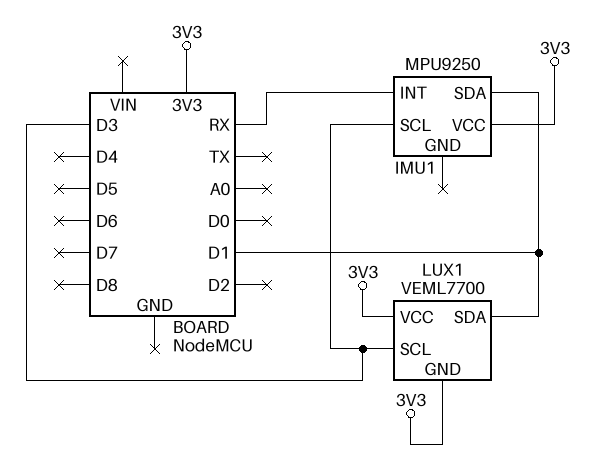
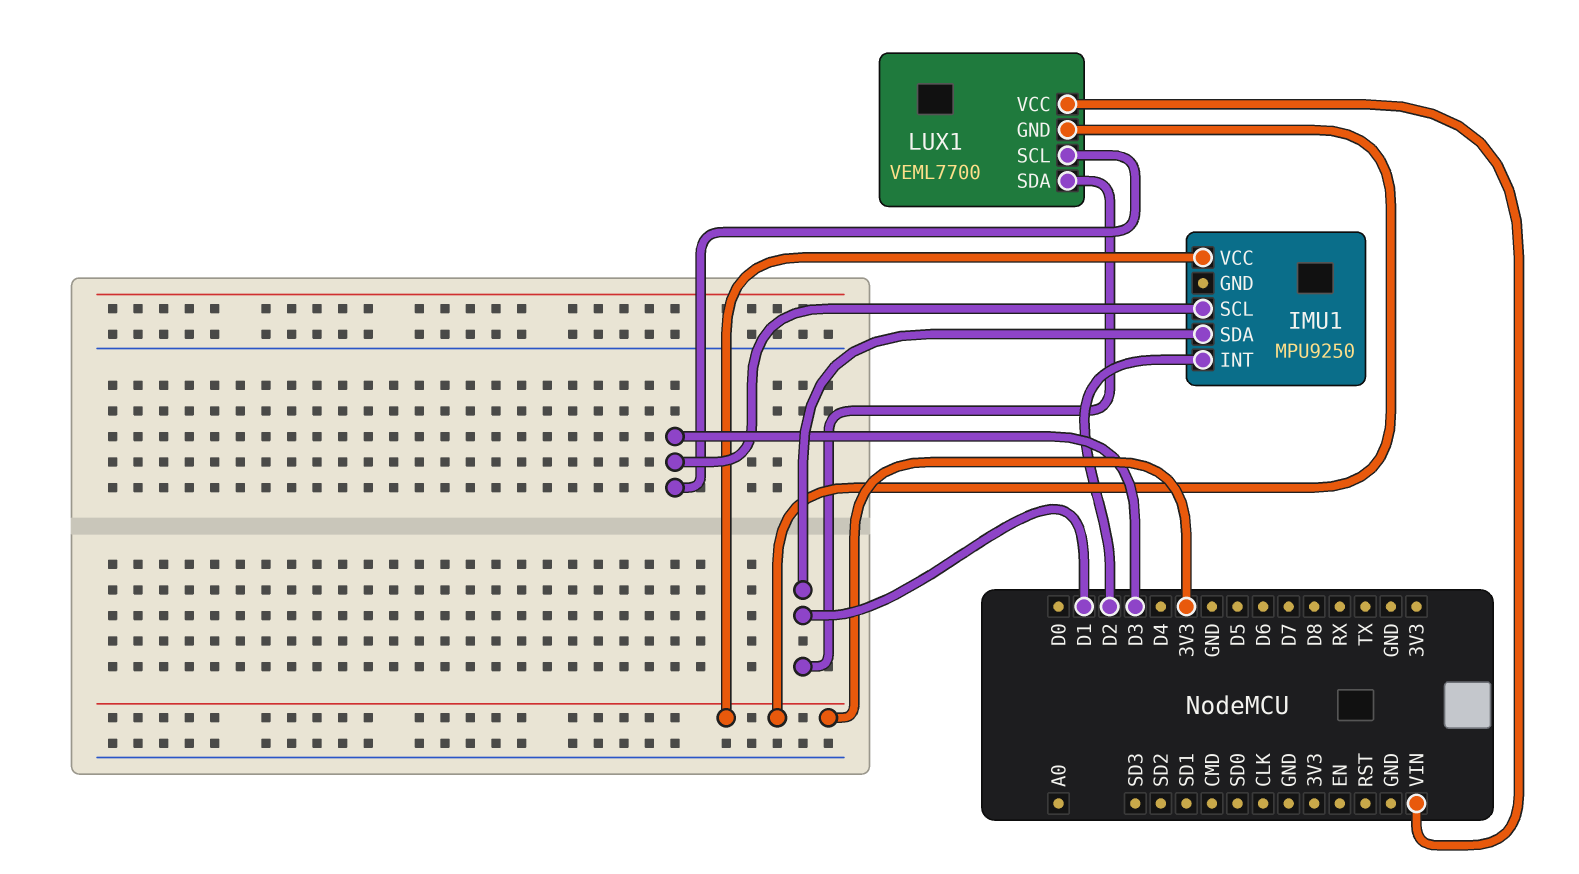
IMU1 pin INT: RX -> D2
LUX1 pin VCC: 3V3 -> VIN

